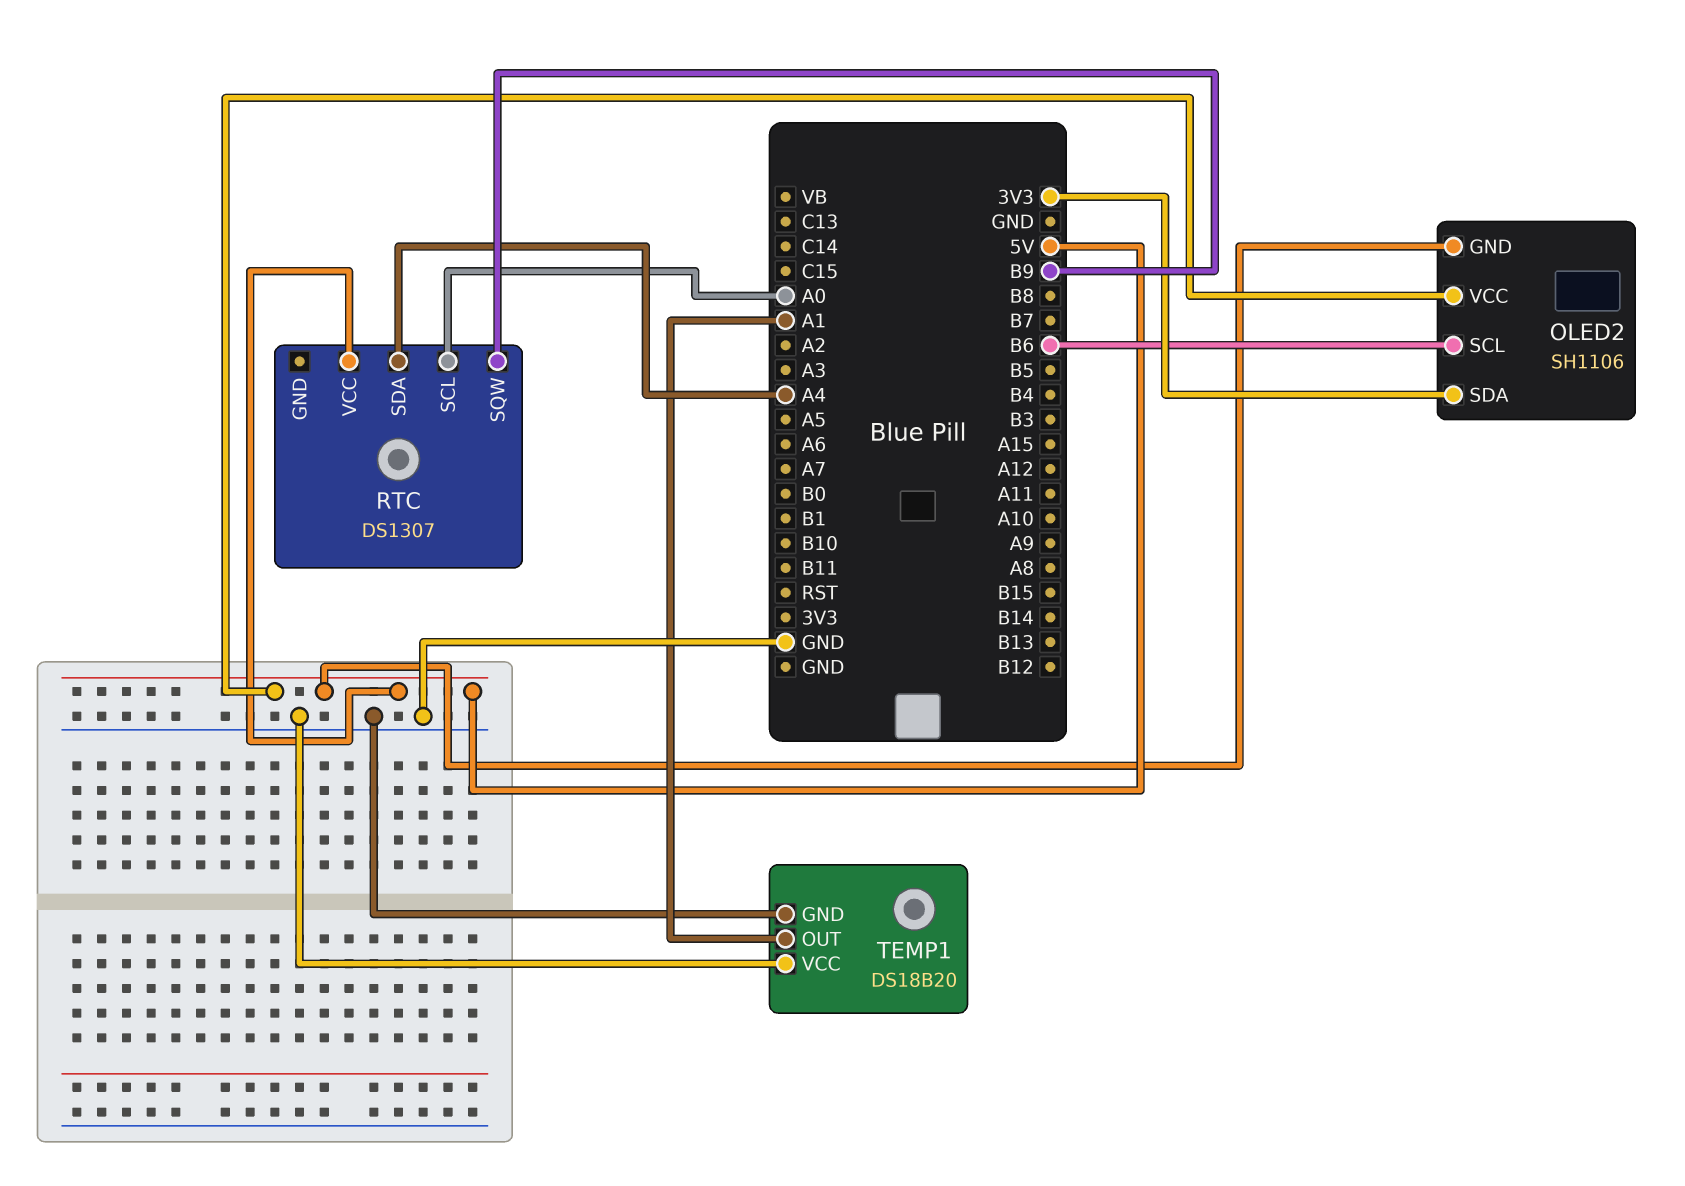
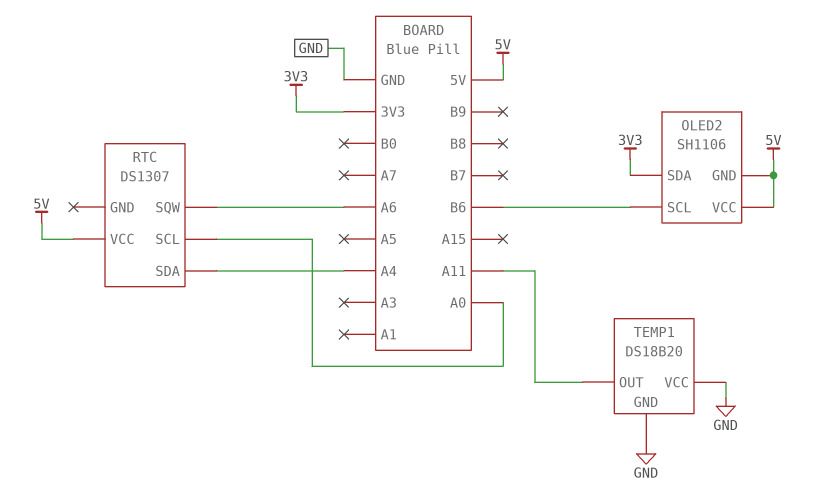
RTC pin SQW: B9 -> A6
TEMP1 pin OUT: A1 -> A11

